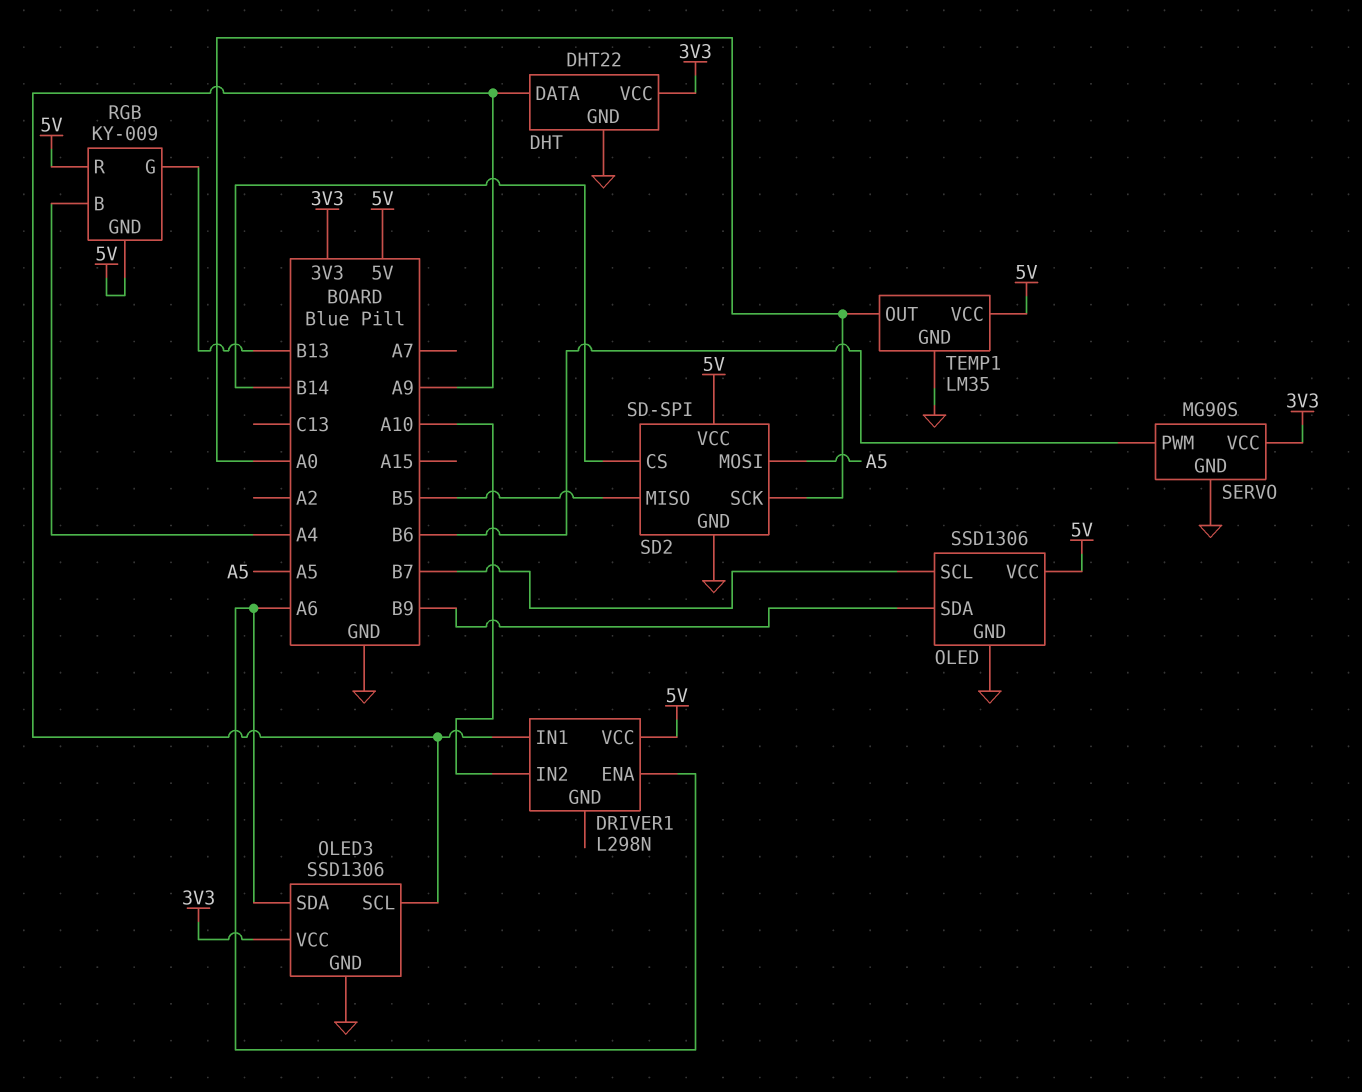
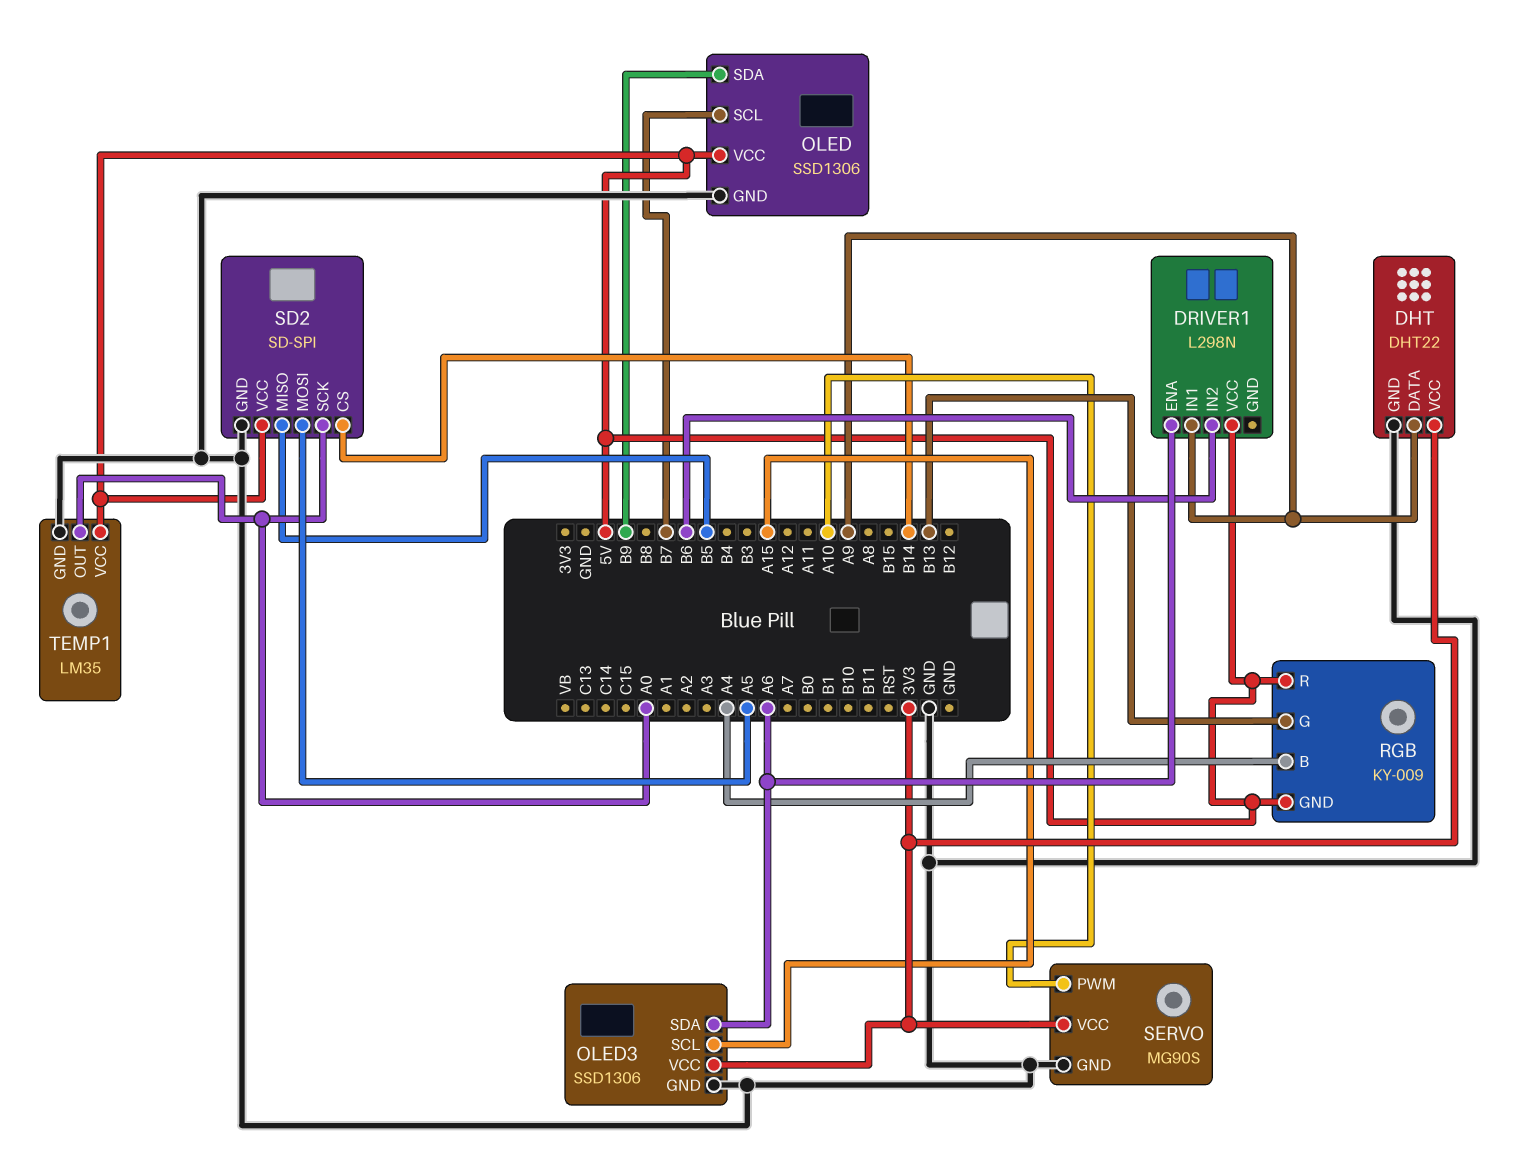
DRIVER1 pin IN2: A10 -> B6
OLED3 pin SCL: A9 -> A15
SERVO pin PWM: B6 -> A10

